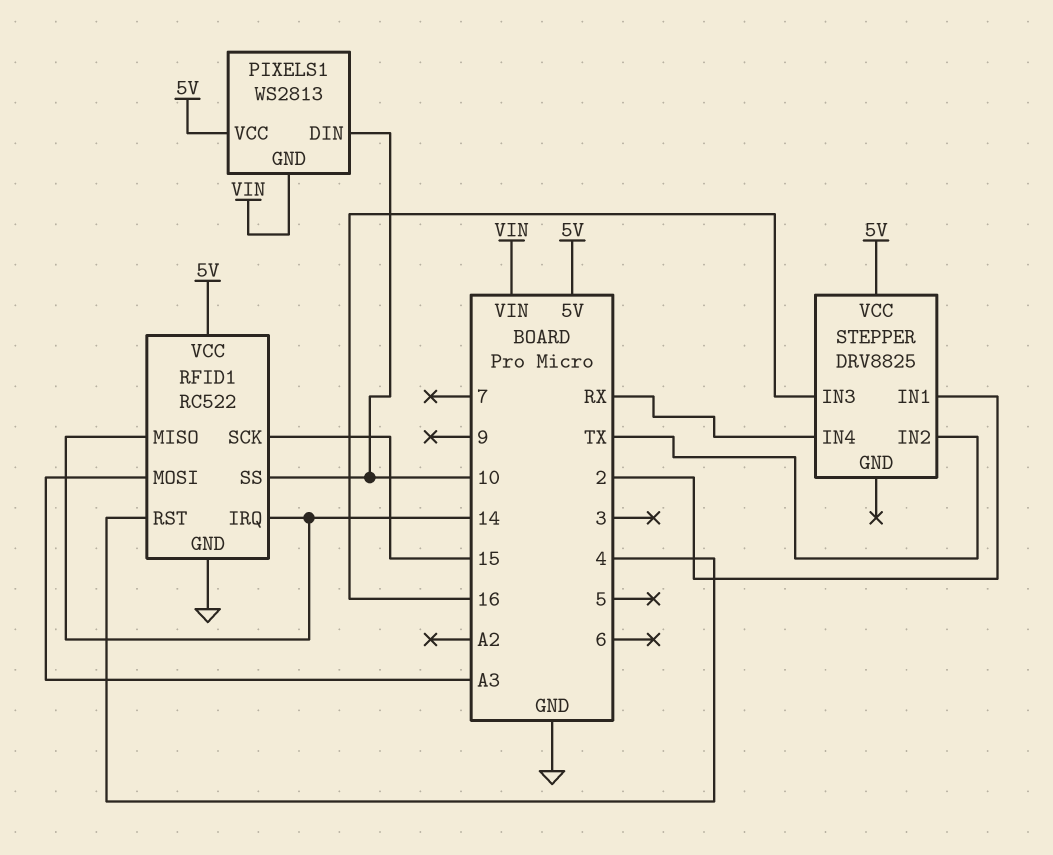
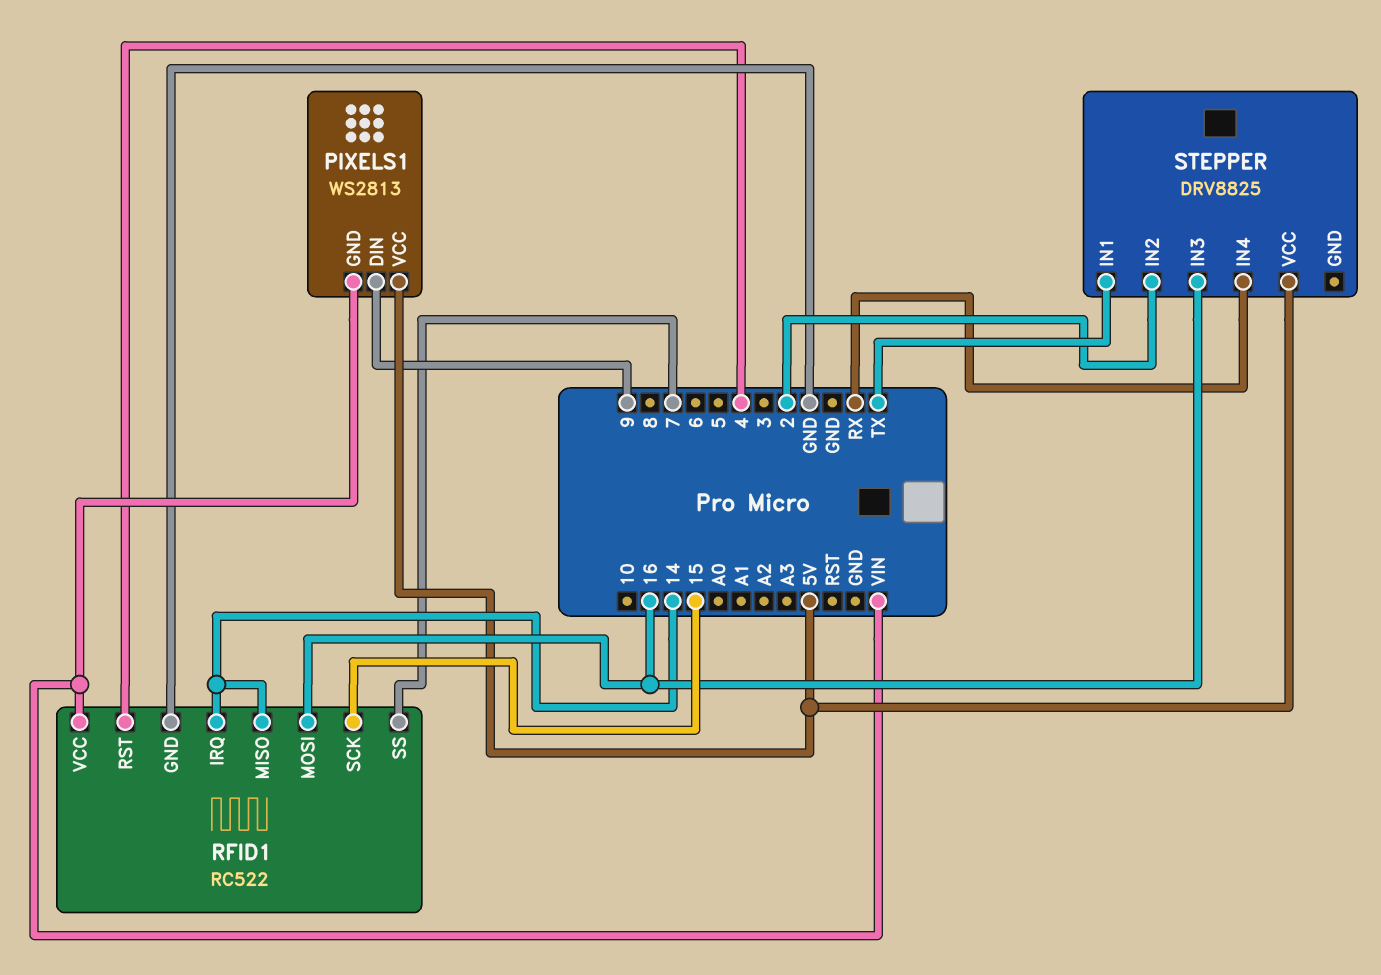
PIXELS1 pin DIN: 10 -> 9
RFID1 pin MOSI: A3 -> 16
RFID1 pin SS: 10 -> 7
RFID1 pin VCC: 5V -> VIN
STEPPER pin IN1: 2 -> TX
STEPPER pin IN2: TX -> 2

